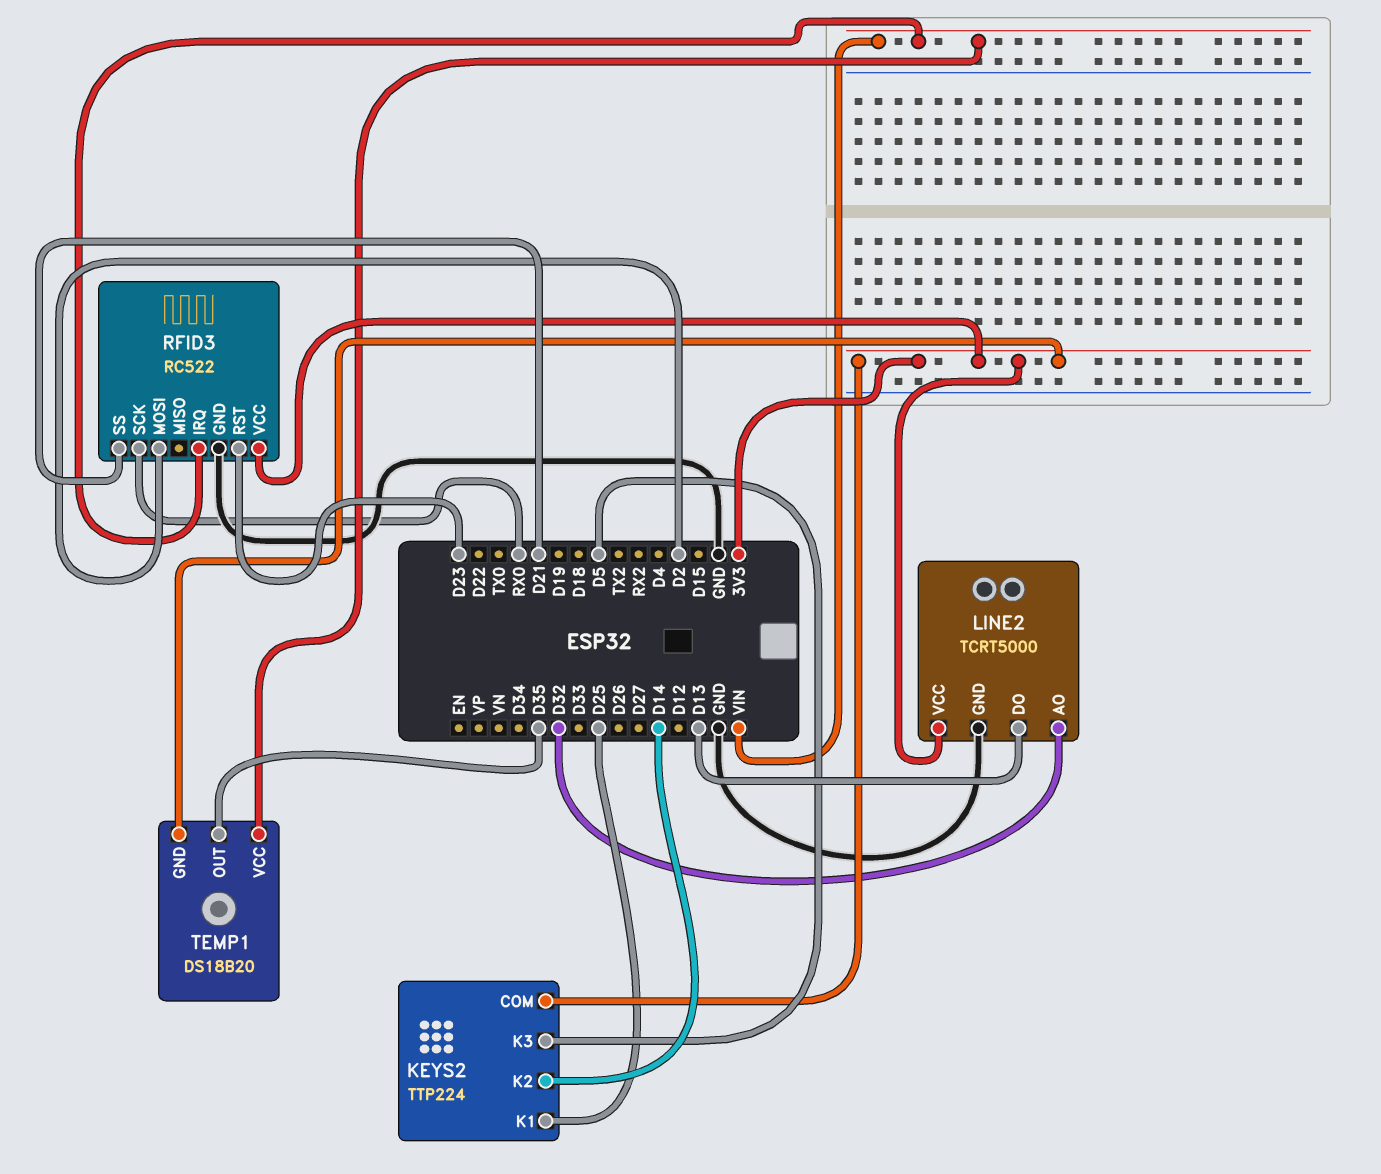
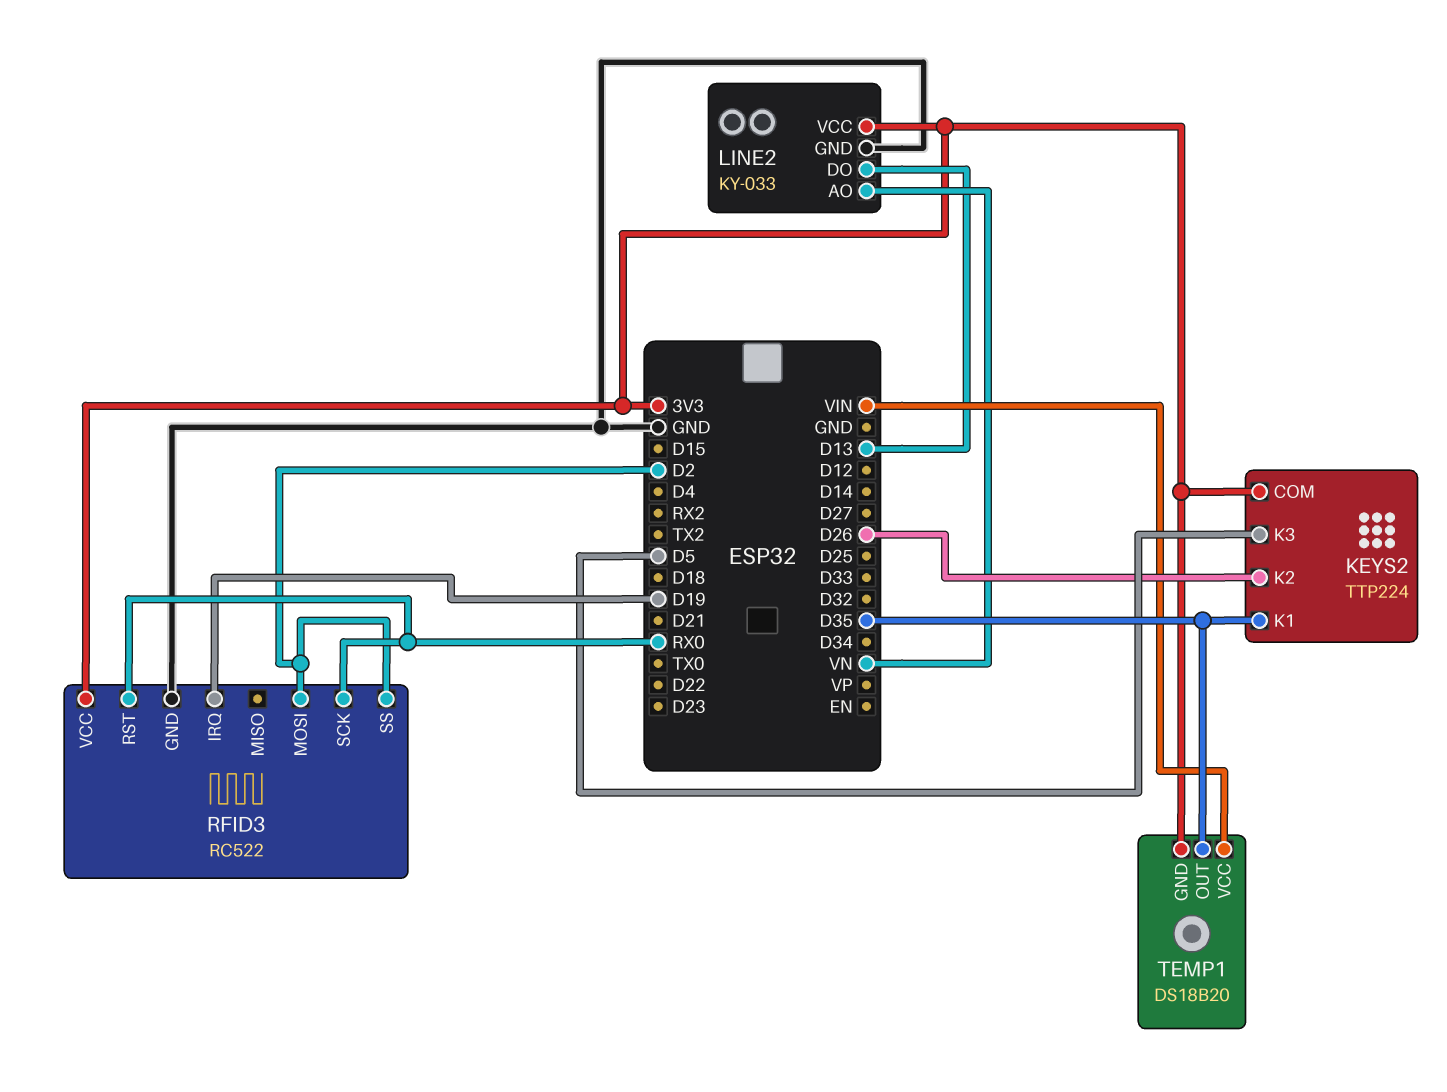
KEYS2 pin K1: D25 -> D35
KEYS2 pin K2: D14 -> D26
LINE2: TCRT5000 -> KY-033
LINE2 pin AO: D32 -> VN
RFID3 pin IRQ: VIN -> D19
RFID3 pin RST: D23 -> RX0
RFID3 pin SS: D21 -> D2

